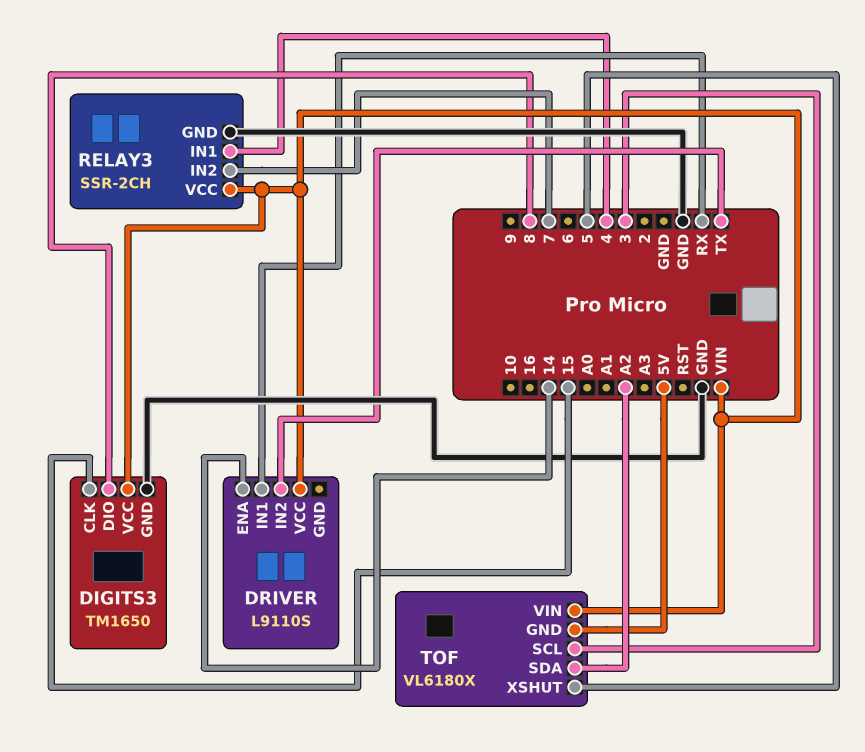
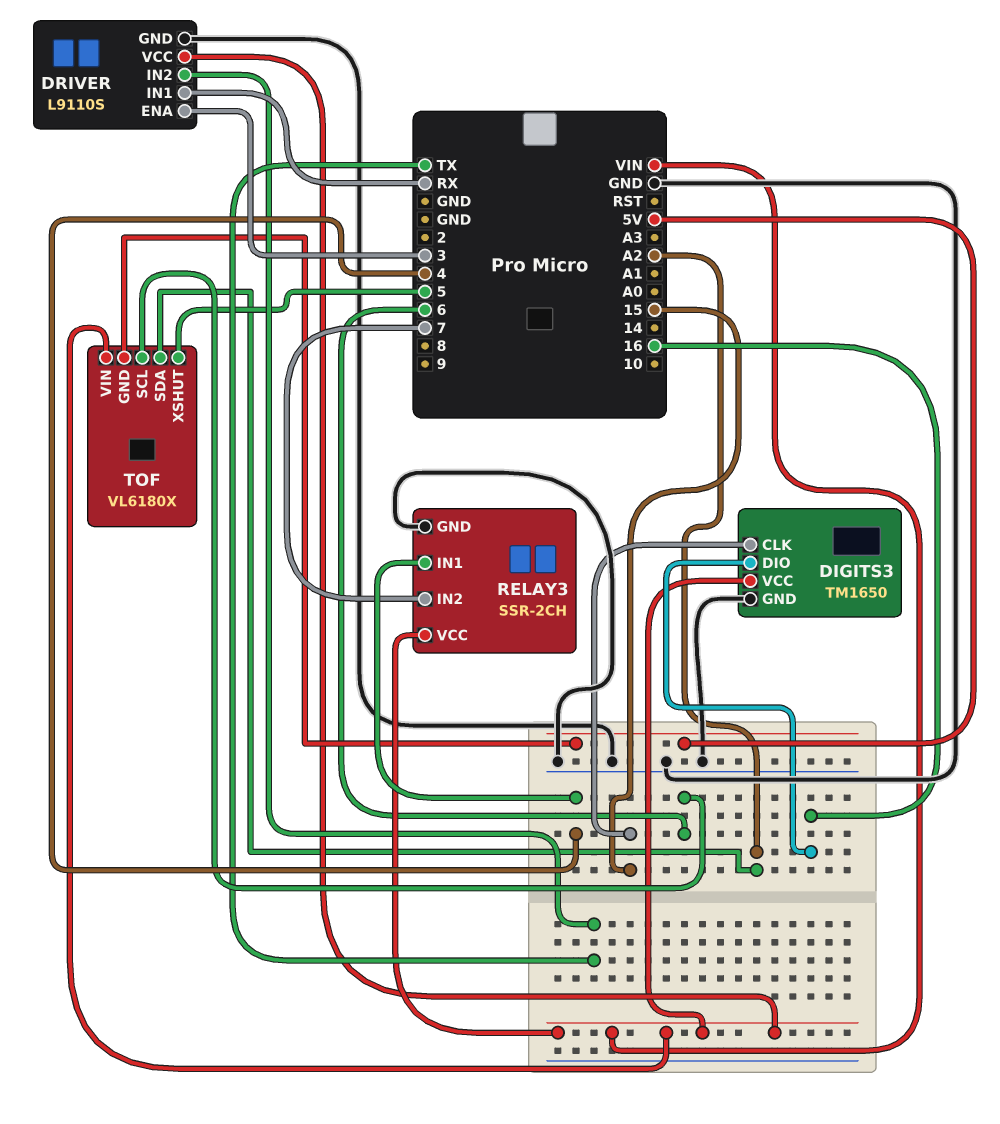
DIGITS3 pin DIO: 8 -> 16
DRIVER pin ENA: 14 -> 3
DRIVER pin GND: none -> GND
TOF pin SCL: 3 -> 6

